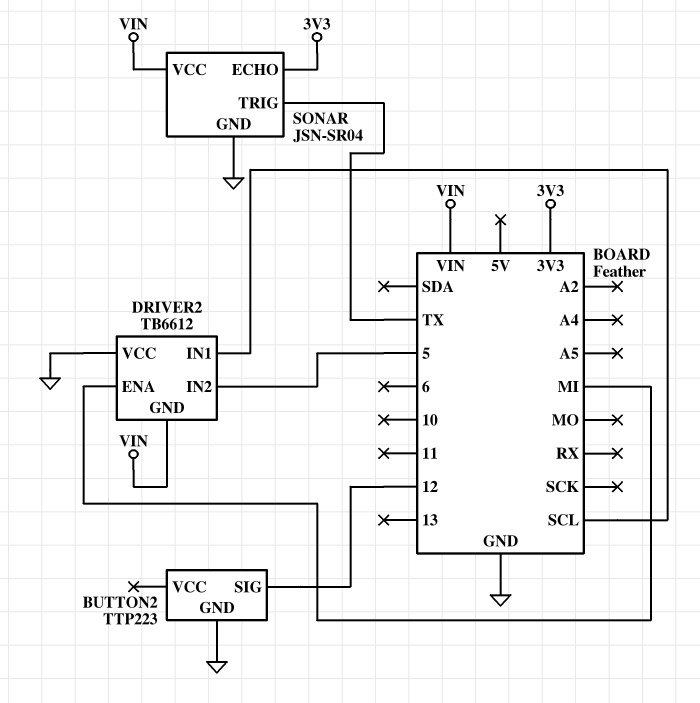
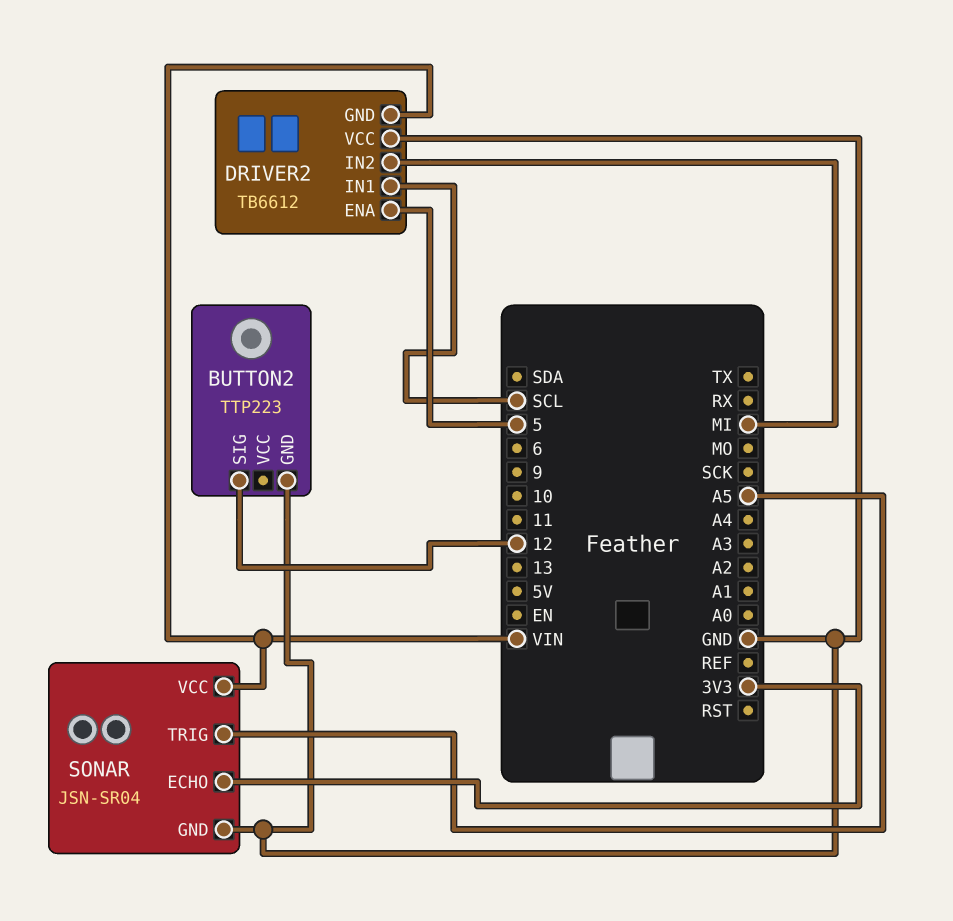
DRIVER2 pin ENA: MI -> 5
DRIVER2 pin IN2: 5 -> MI
SONAR pin TRIG: TX -> A5

